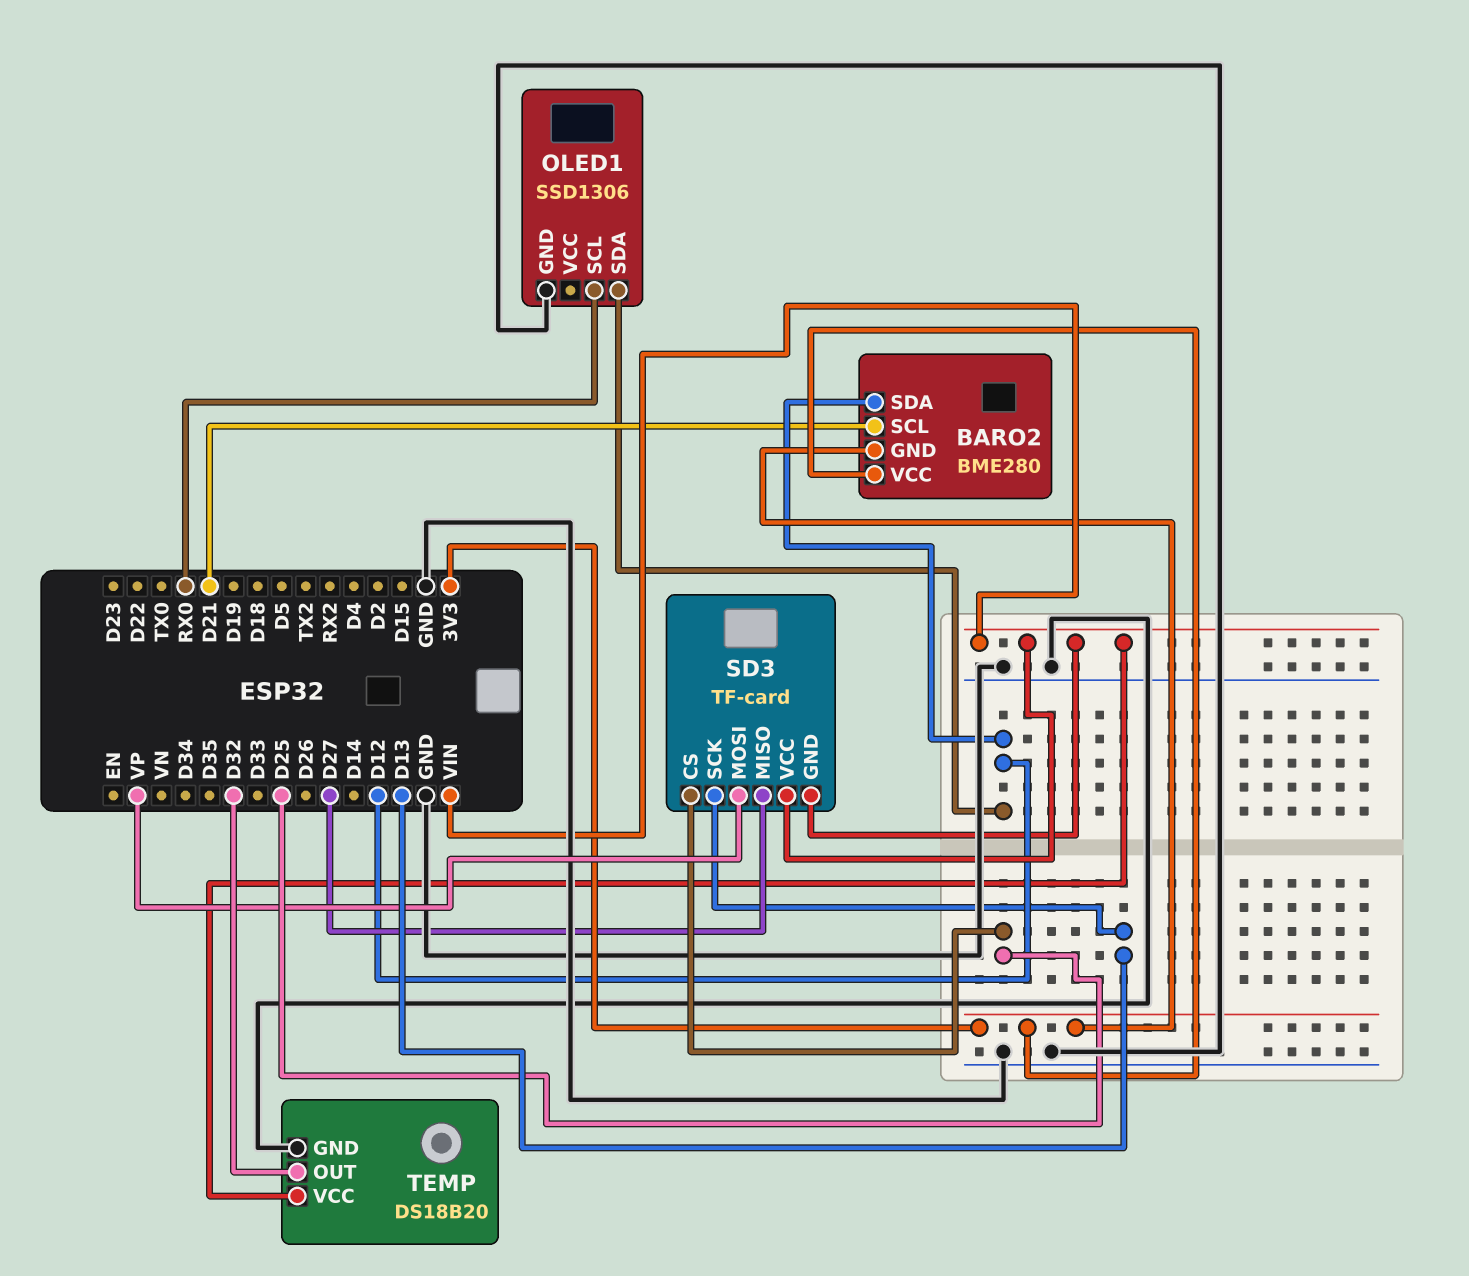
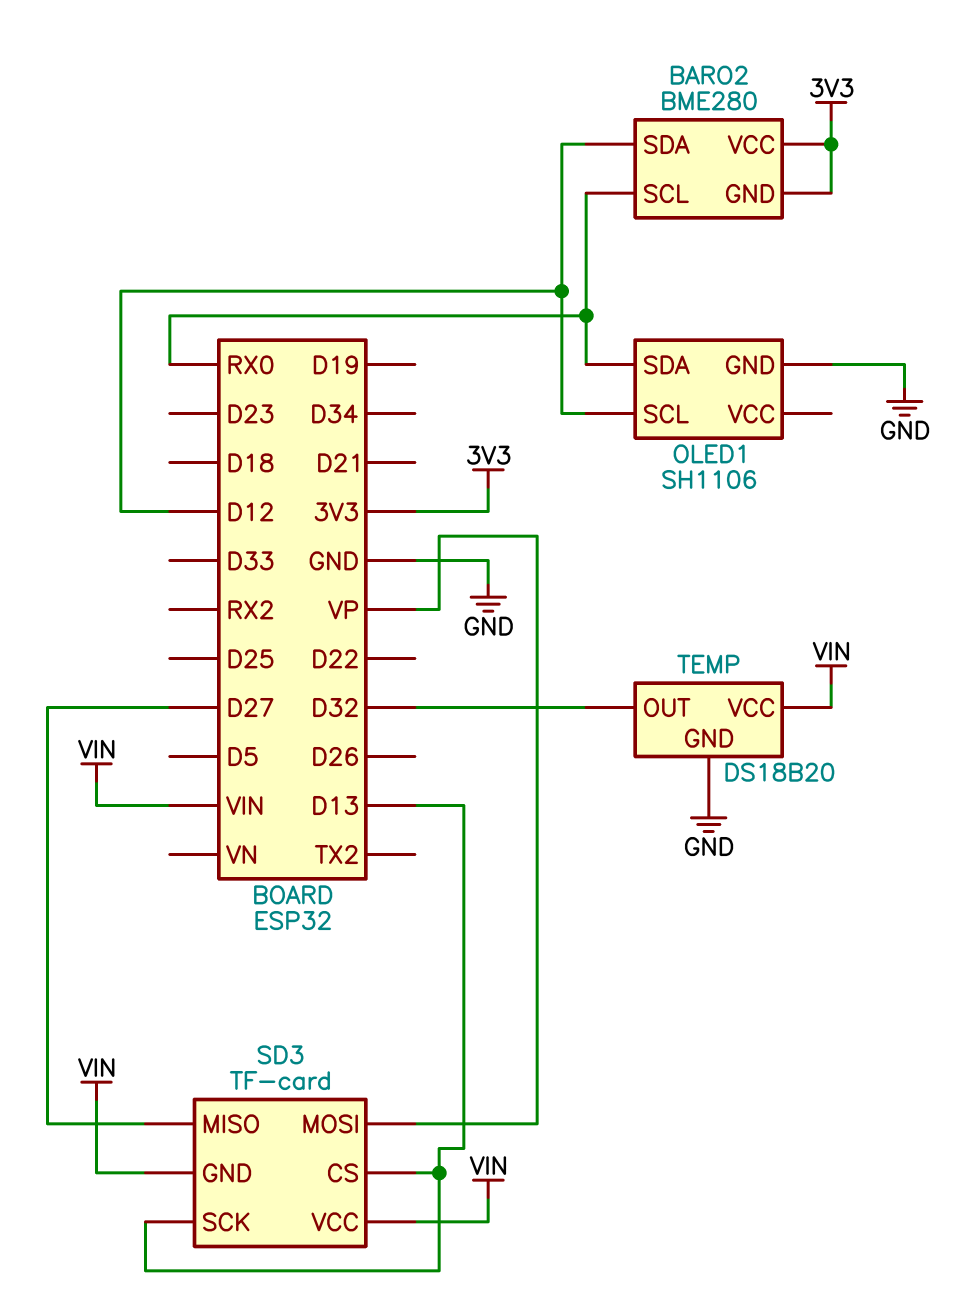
BARO2 pin SCL: D21 -> RX0
OLED1: SSD1306 -> SH1106
OLED1 pin SCL: RX0 -> D12
OLED1 pin SDA: D12 -> RX0
SD3 pin CS: D25 -> D13

